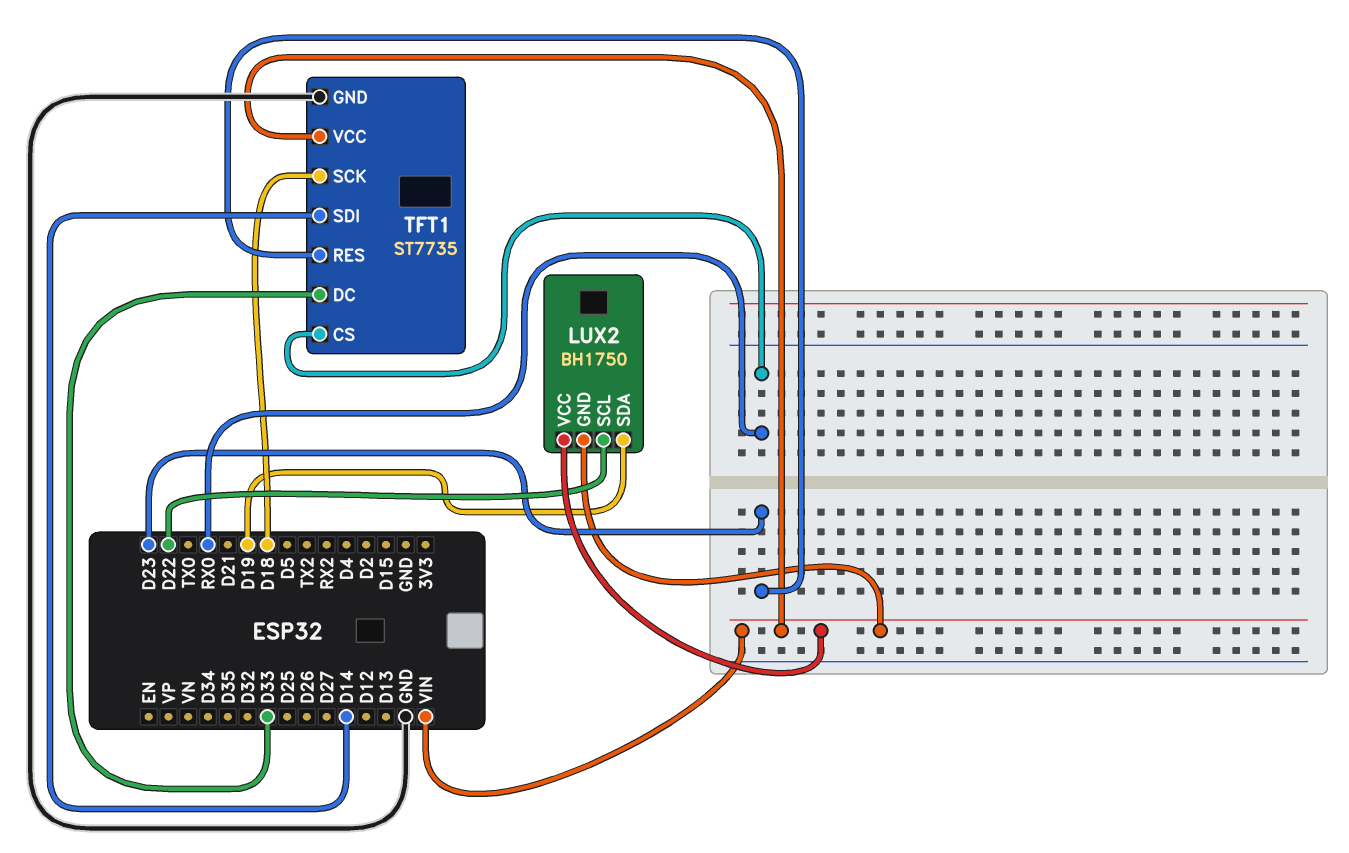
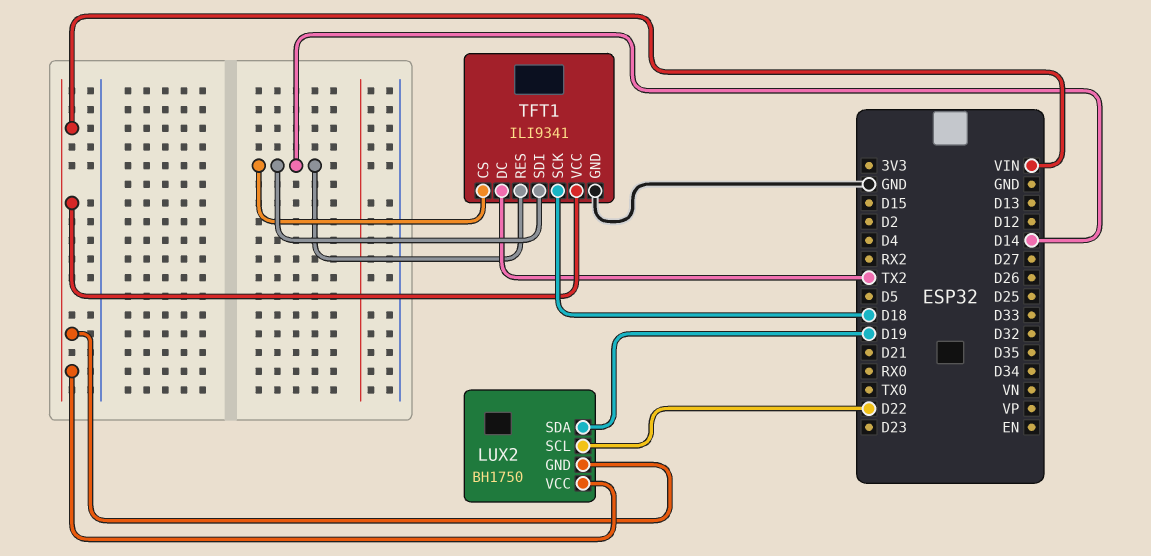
TFT1: ST7735 -> ILI9341
TFT1 pin CS: RX0 -> D14
TFT1 pin DC: D33 -> TX2
TFT1 pin RES: D23 -> D14

